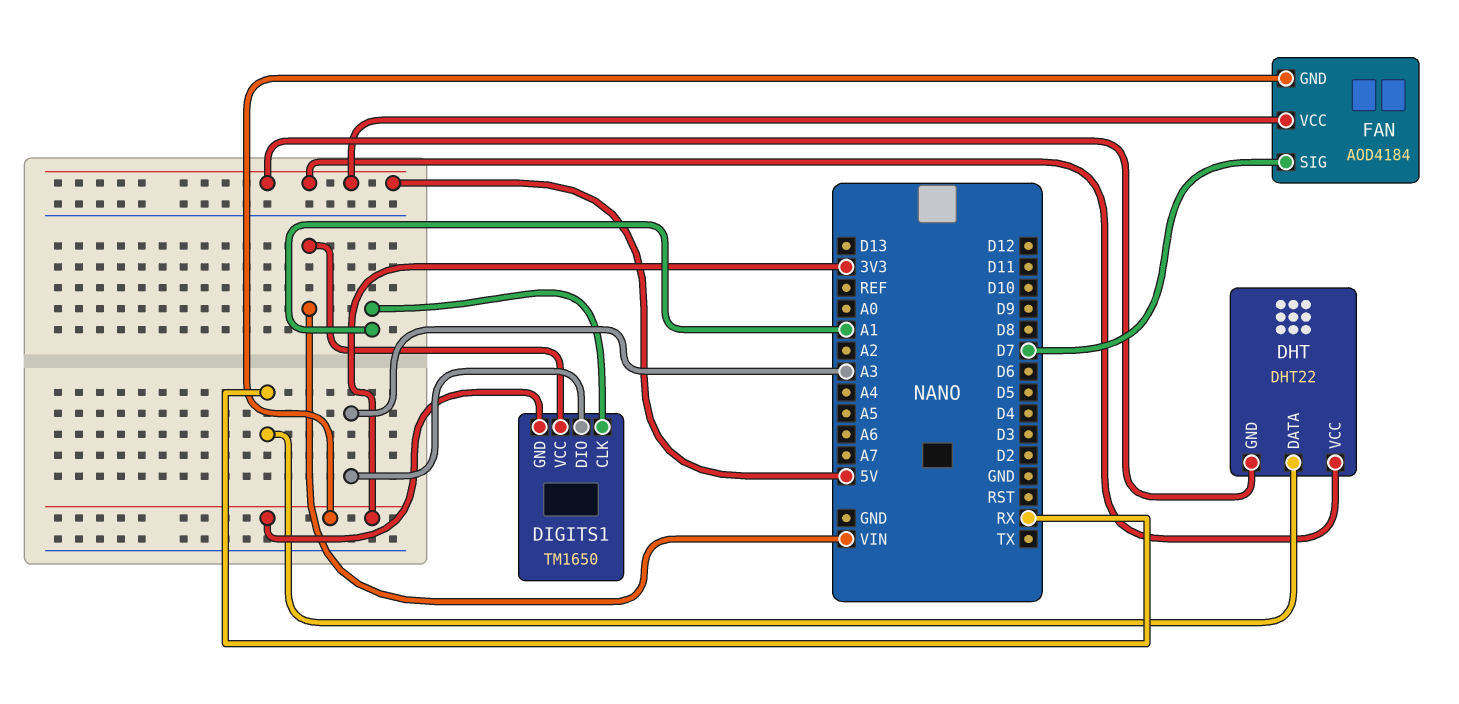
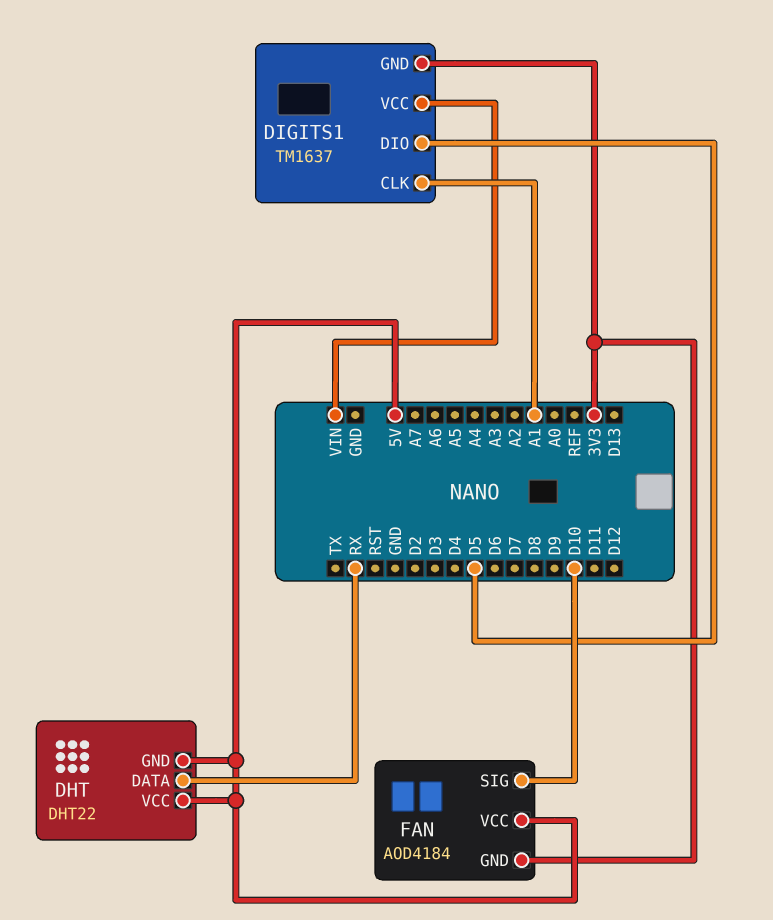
DIGITS1: TM1650 -> TM1637
DIGITS1 pin DIO: A3 -> D5
FAN pin SIG: D7 -> D10

